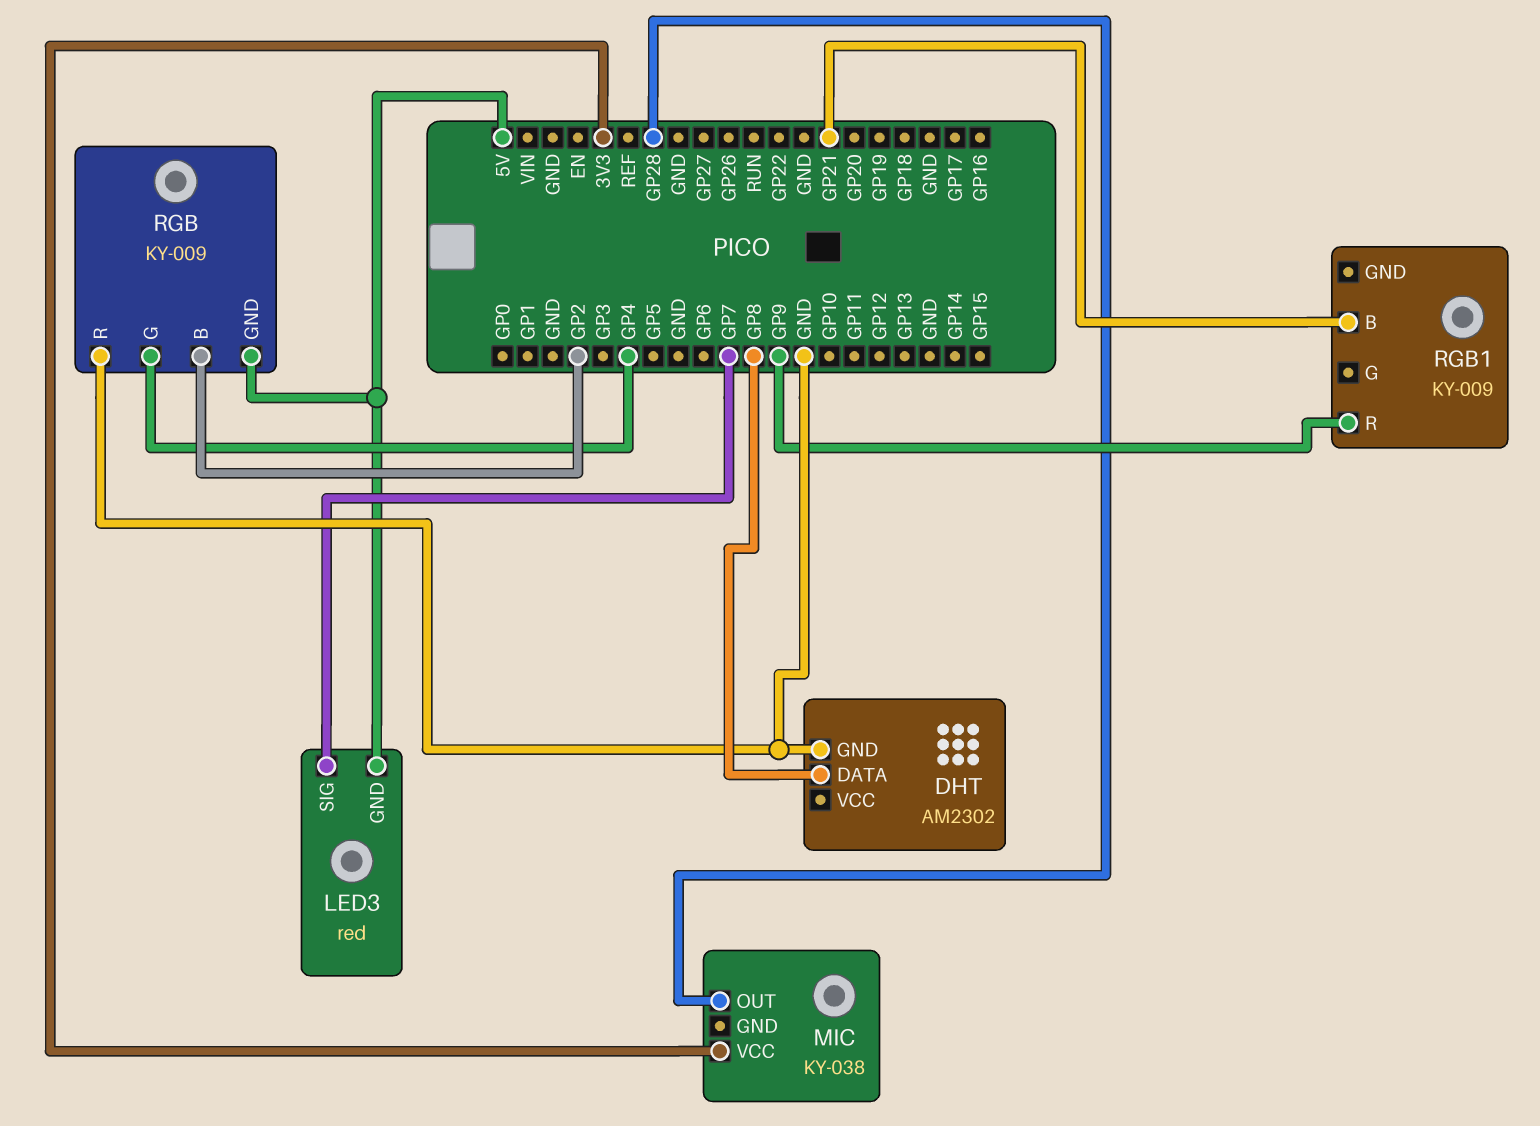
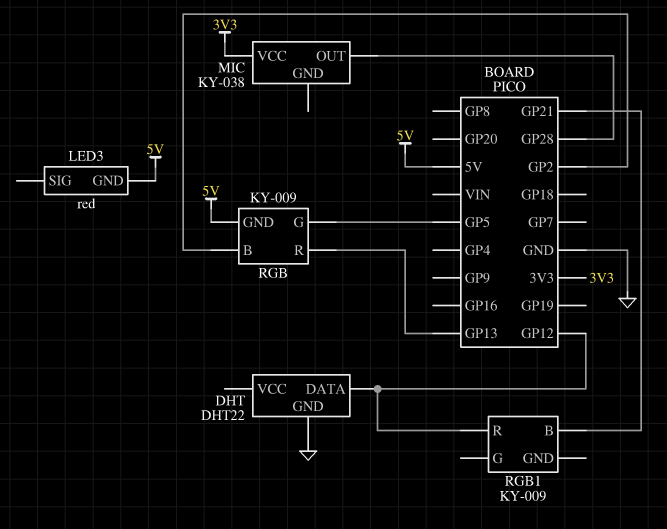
DHT: AM2302 -> DHT22
DHT pin DATA: GP8 -> GP12
LED3 pin SIG: GP7 -> none
RGB pin G: GP4 -> GP5
RGB pin R: GND -> GP13
RGB1 pin R: GP9 -> GP12

